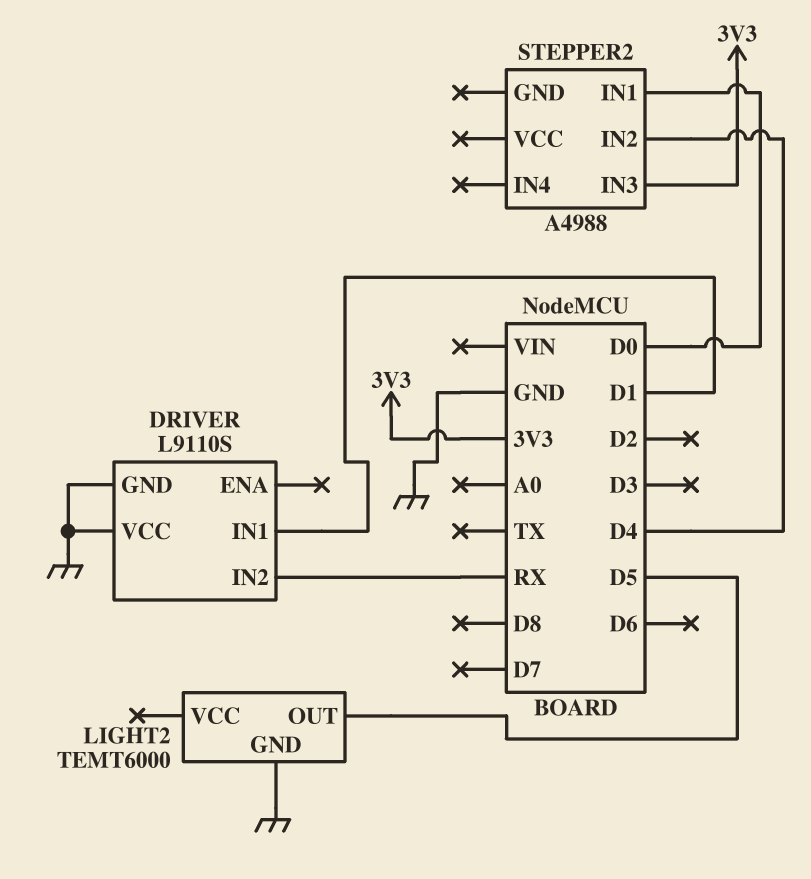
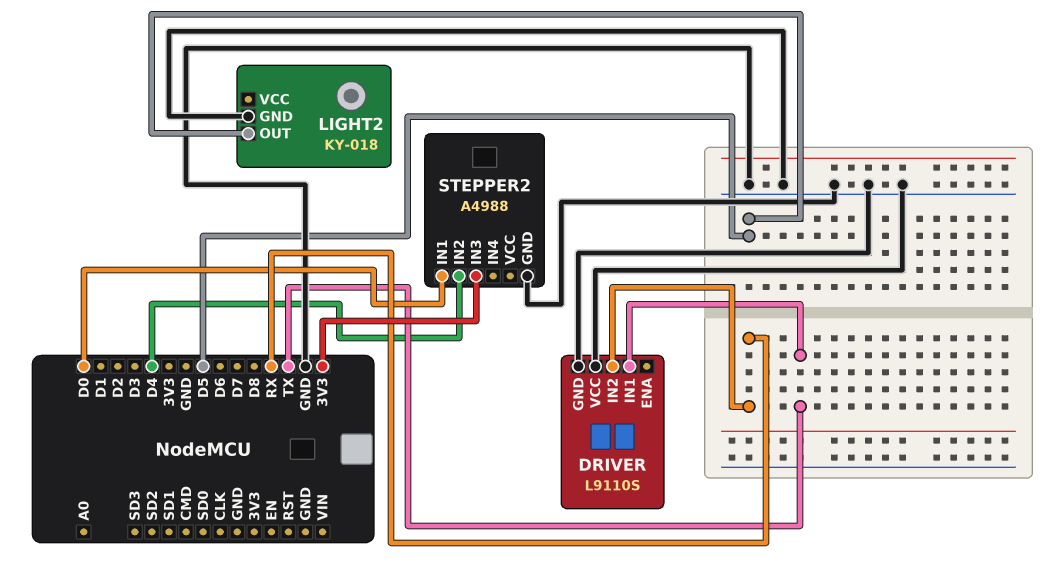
DRIVER pin IN1: D1 -> TX
LIGHT2: TEMT6000 -> KY-018
STEPPER2 pin GND: none -> GND

